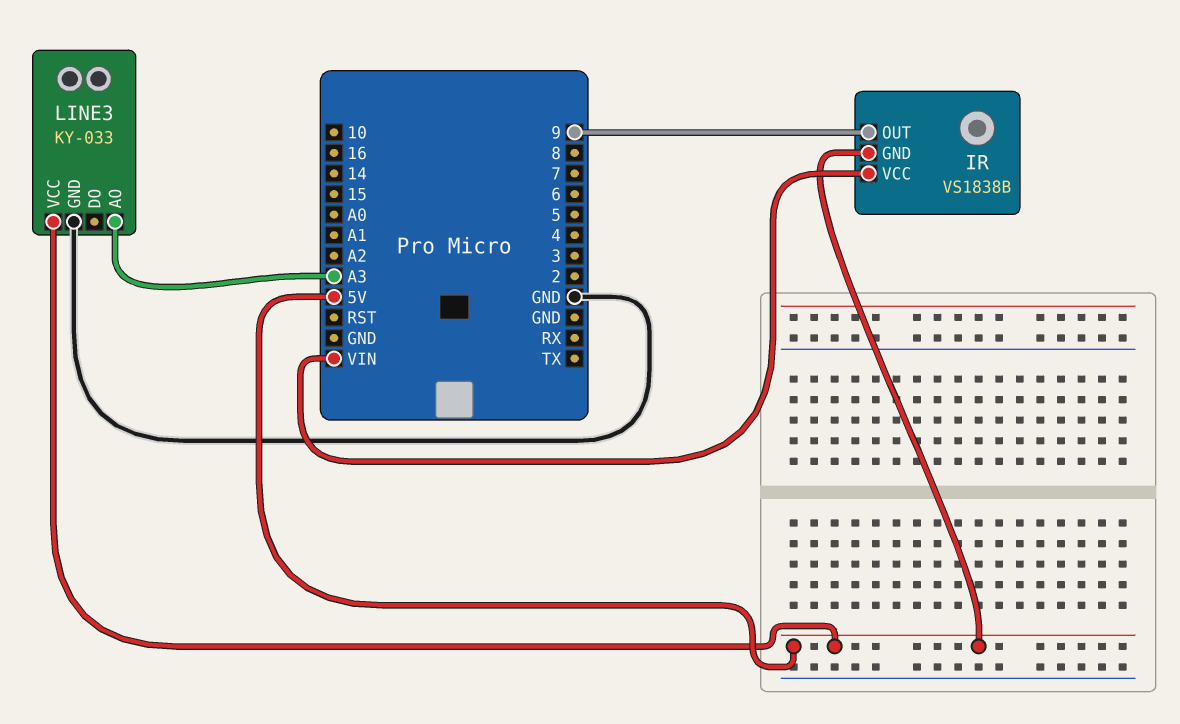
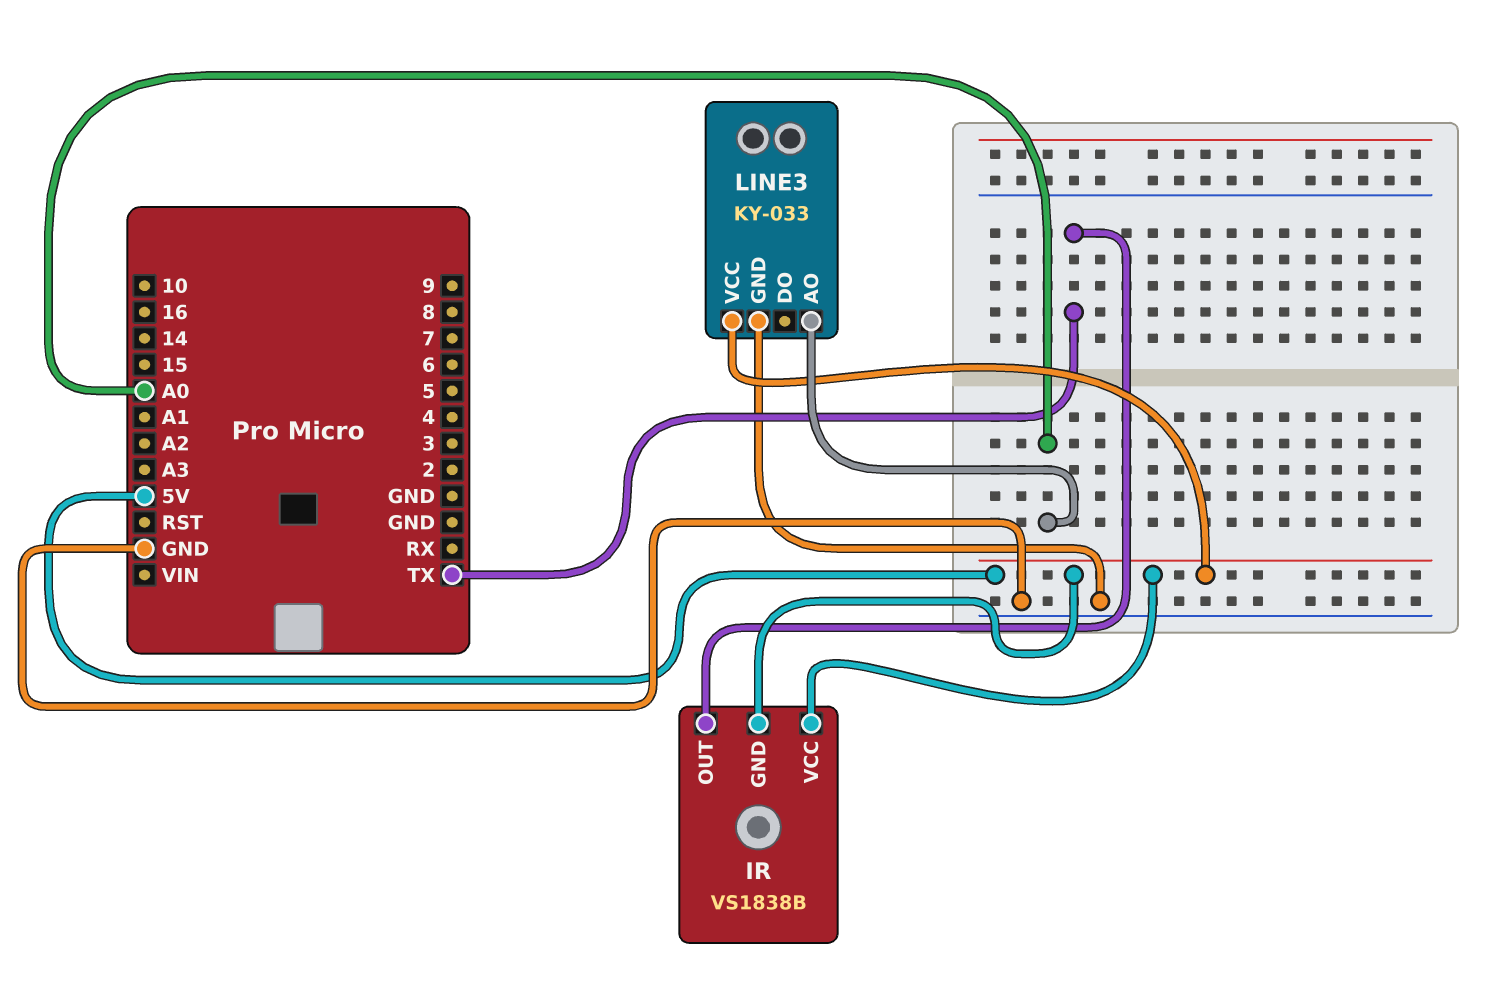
IR pin OUT: 9 -> TX
IR pin VCC: VIN -> 5V
LINE3 pin AO: A3 -> A0

